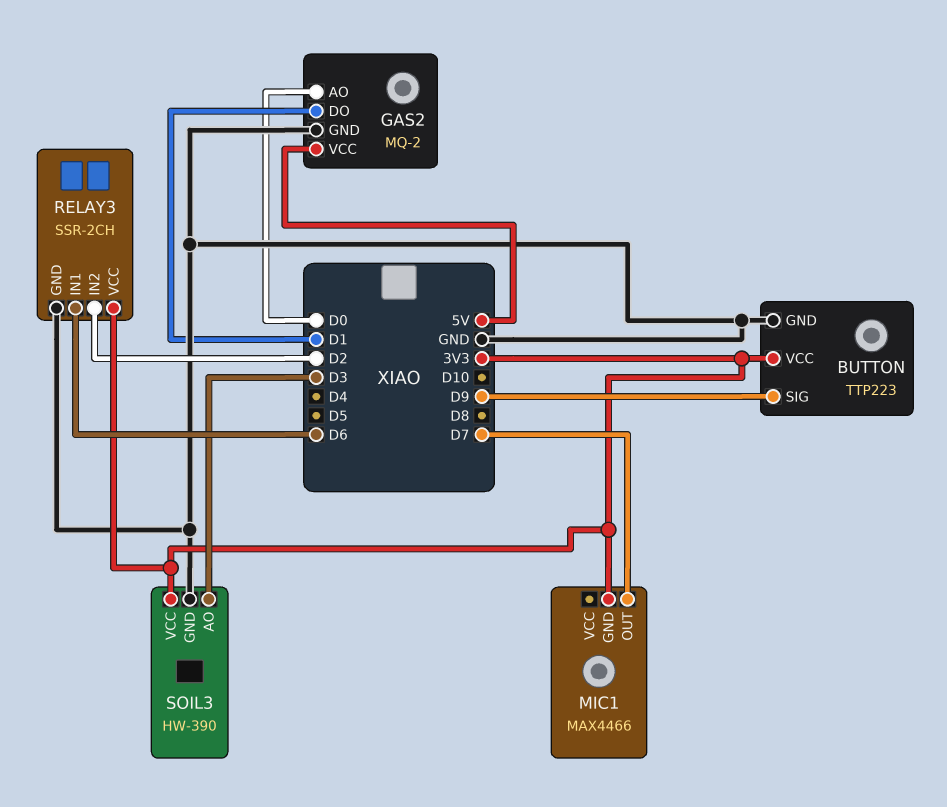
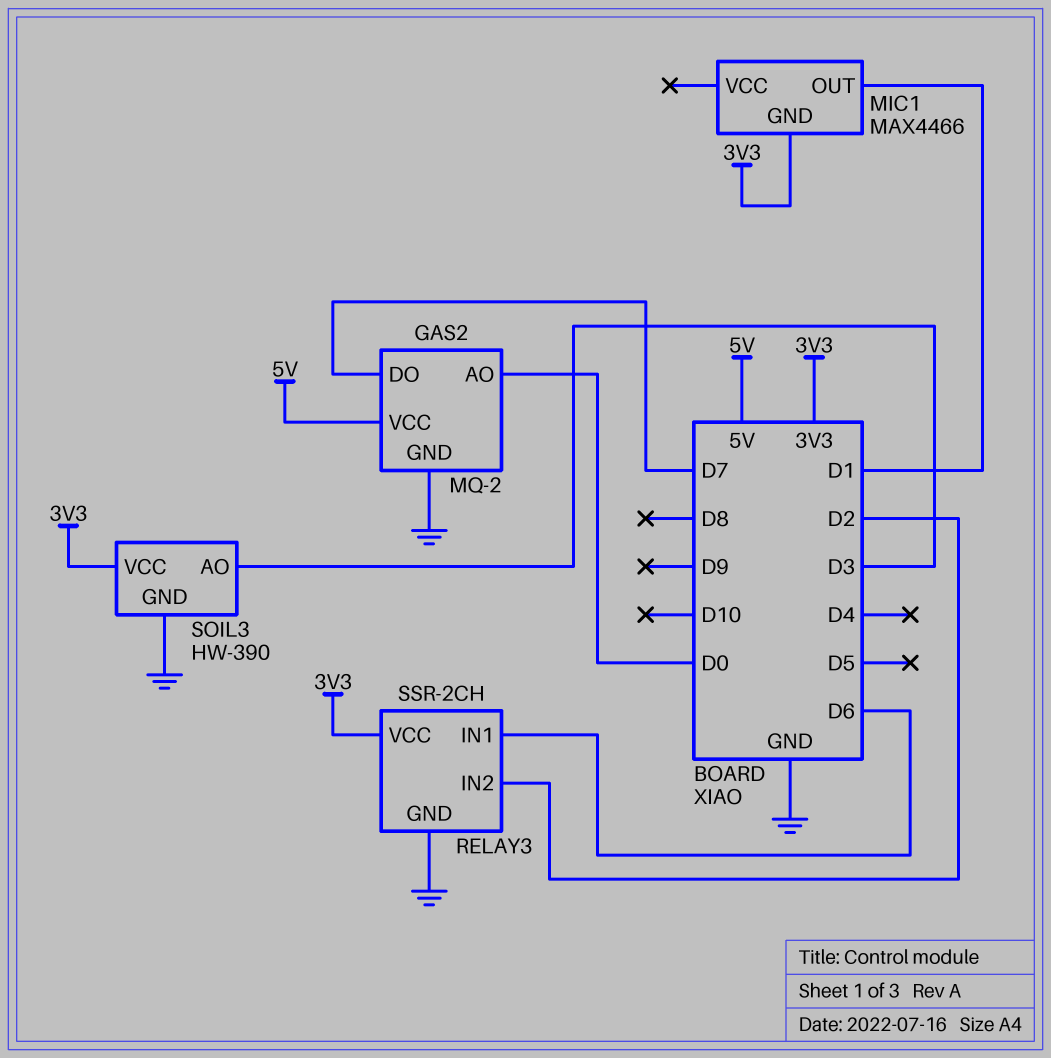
BUTTON: TTP223 -> none
BUTTON pin GND: GND -> none
BUTTON pin SIG: D9 -> none
BUTTON pin VCC: 3V3 -> none
GAS2 pin DO: D1 -> D7
MIC1 pin OUT: D7 -> D1

